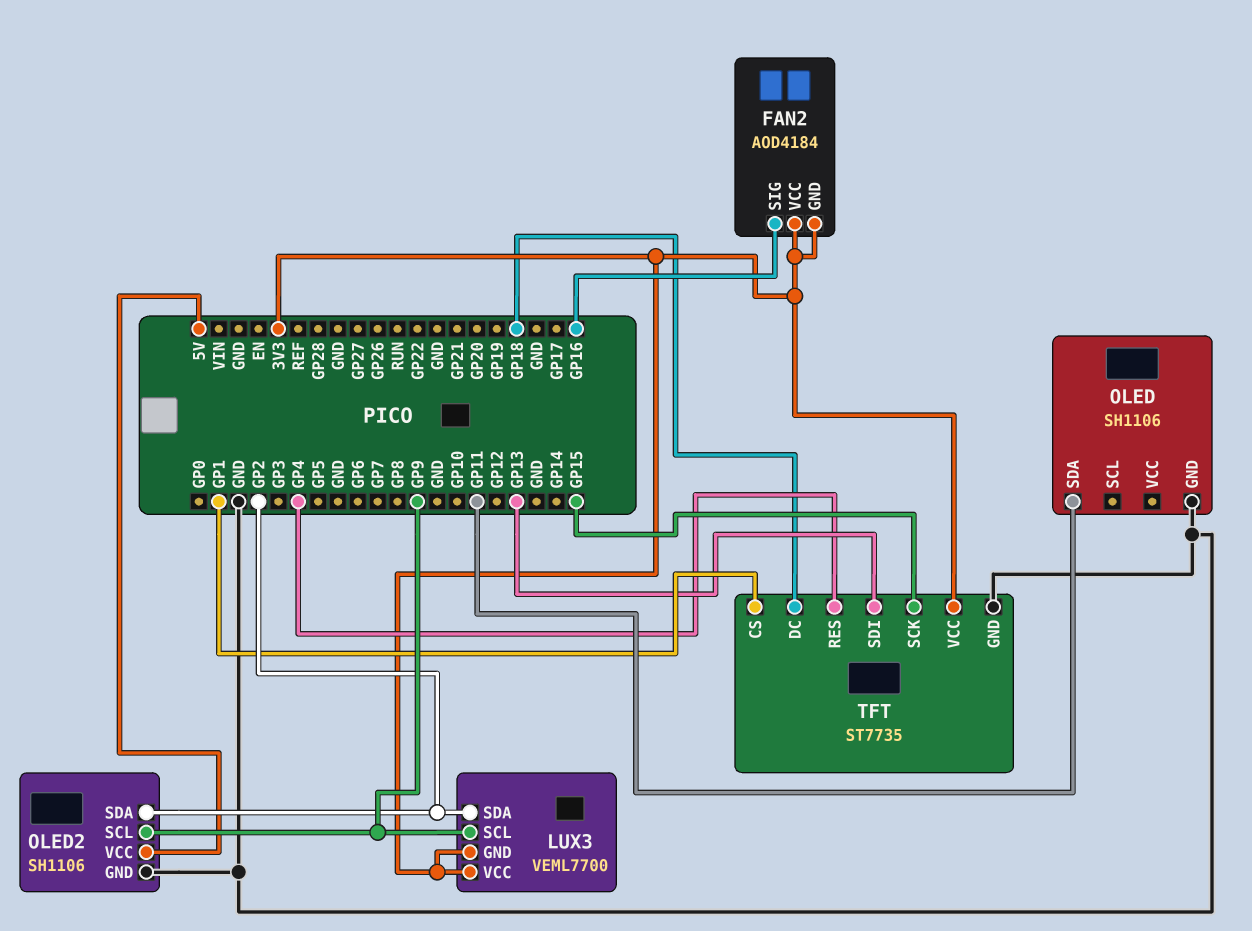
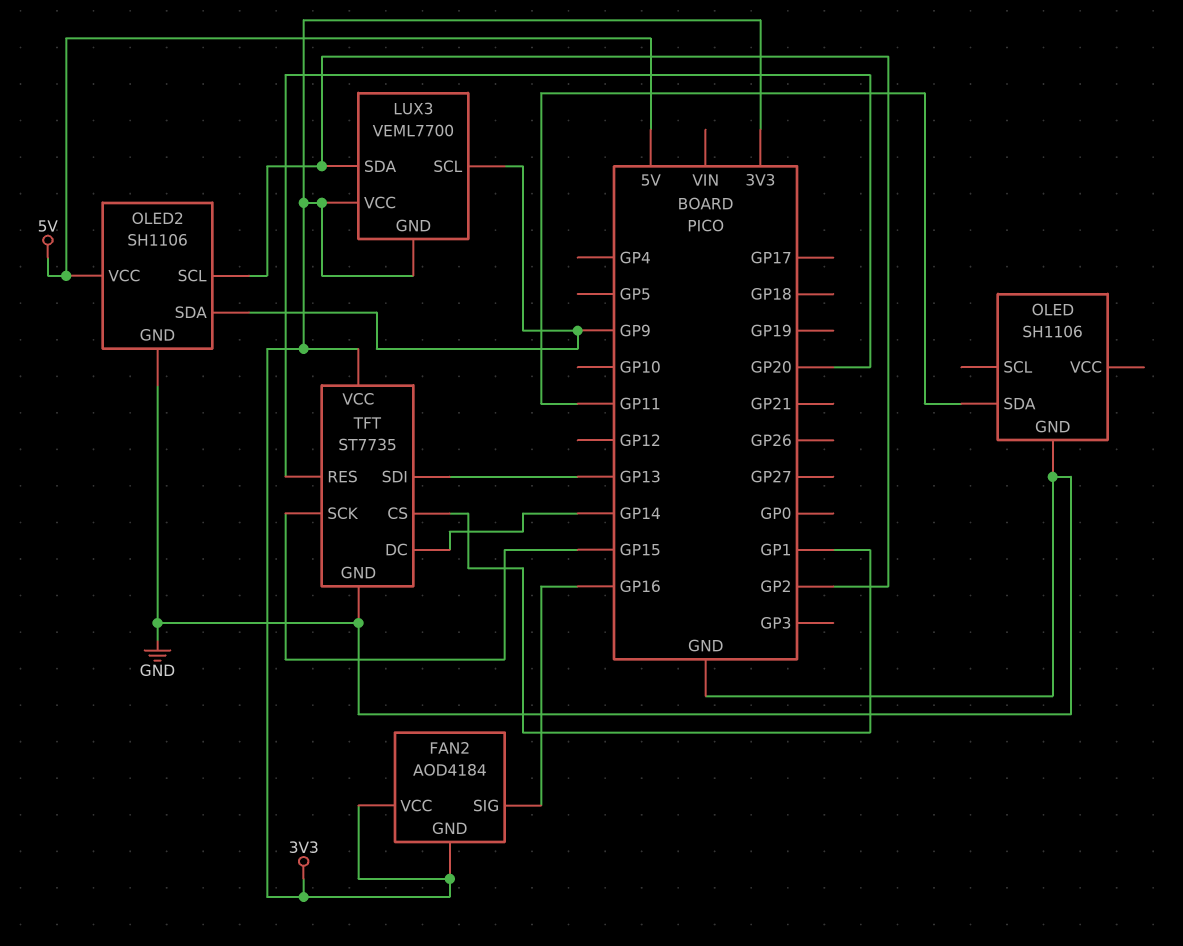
OLED2 pin SCL: GP9 -> GP2
OLED2 pin SDA: GP2 -> GP9
TFT pin DC: GP18 -> GP14
TFT pin RES: GP4 -> GP20

